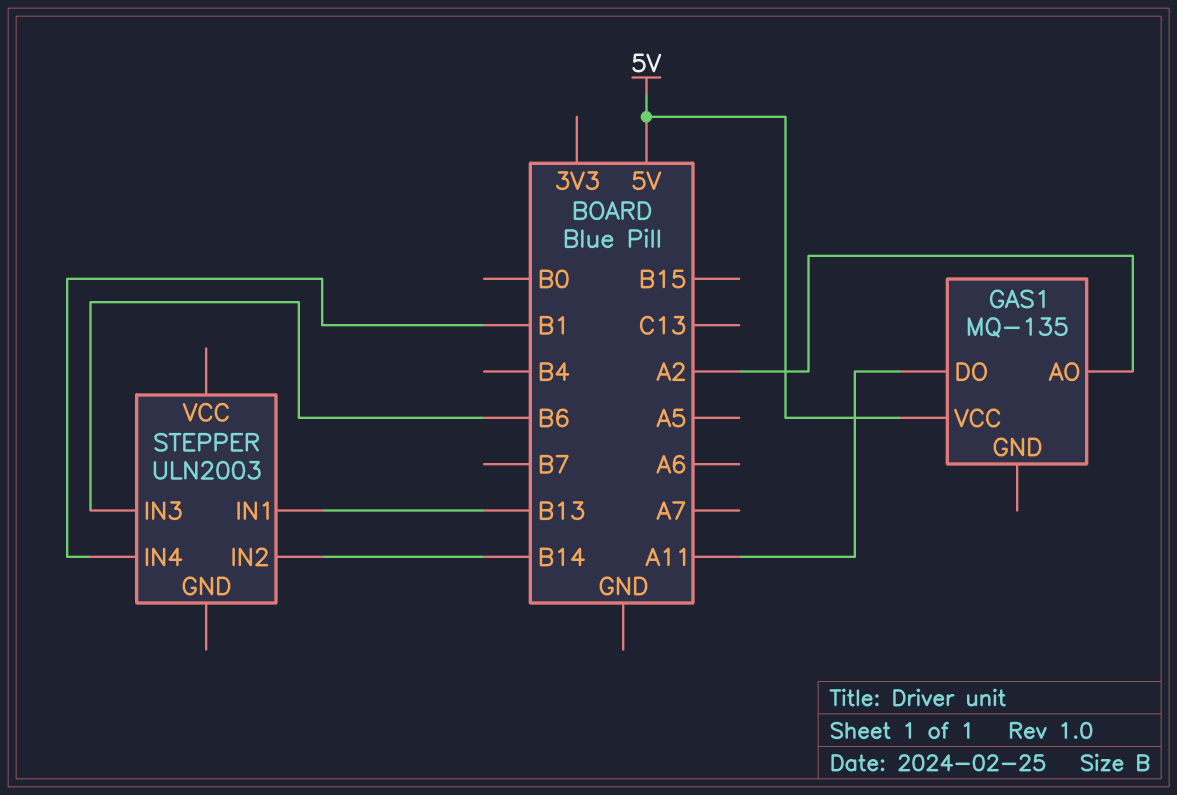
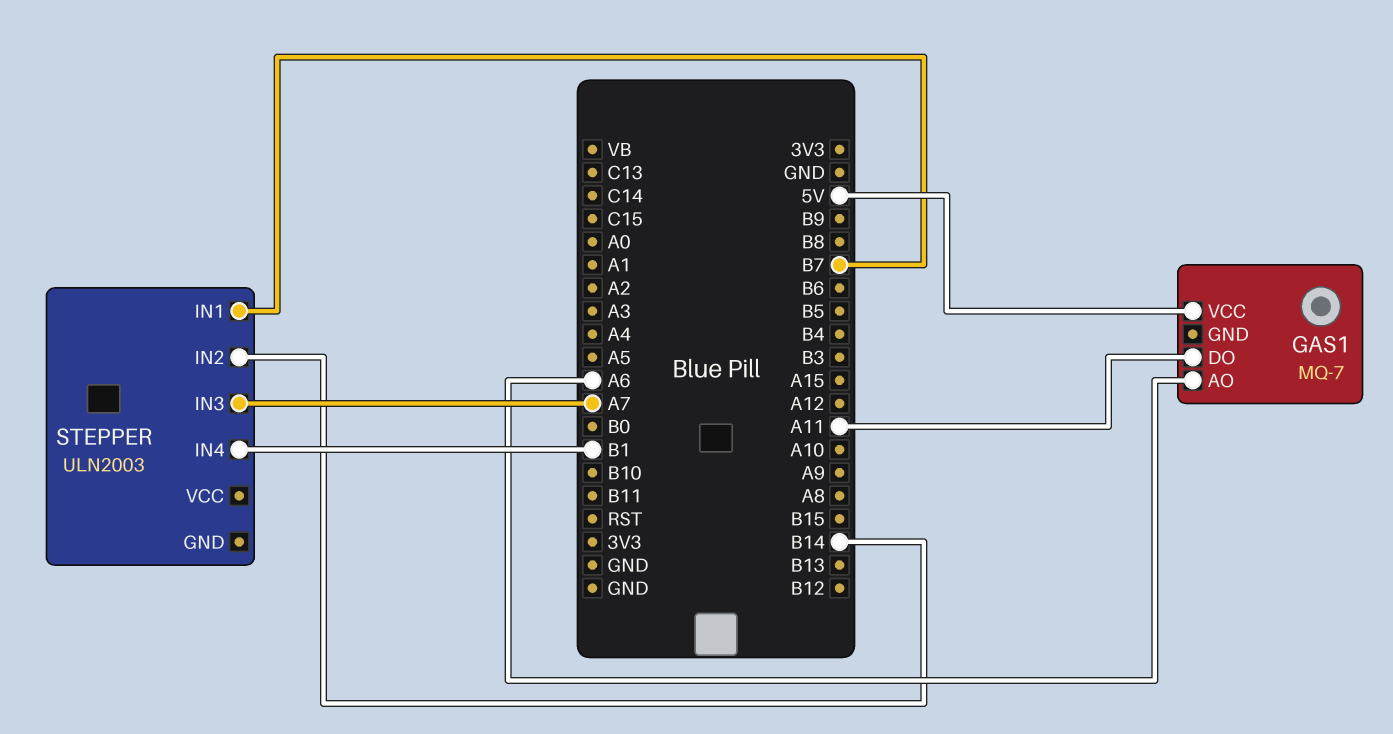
GAS1: MQ-135 -> MQ-7
GAS1 pin AO: A2 -> A6
STEPPER pin IN1: B13 -> B7
STEPPER pin IN3: B6 -> A7

